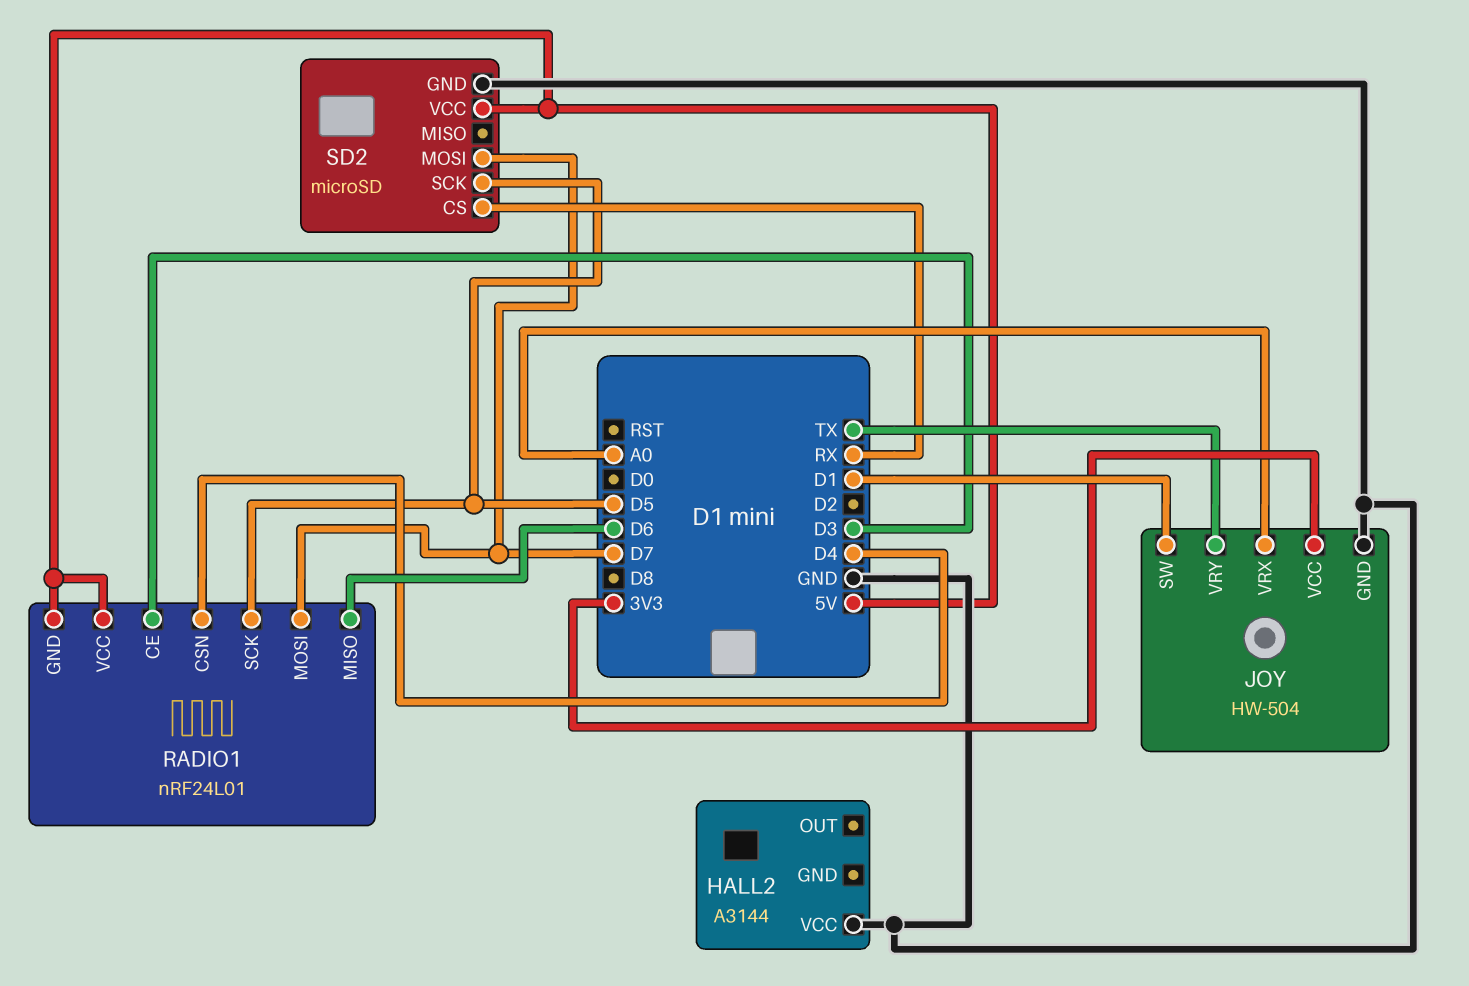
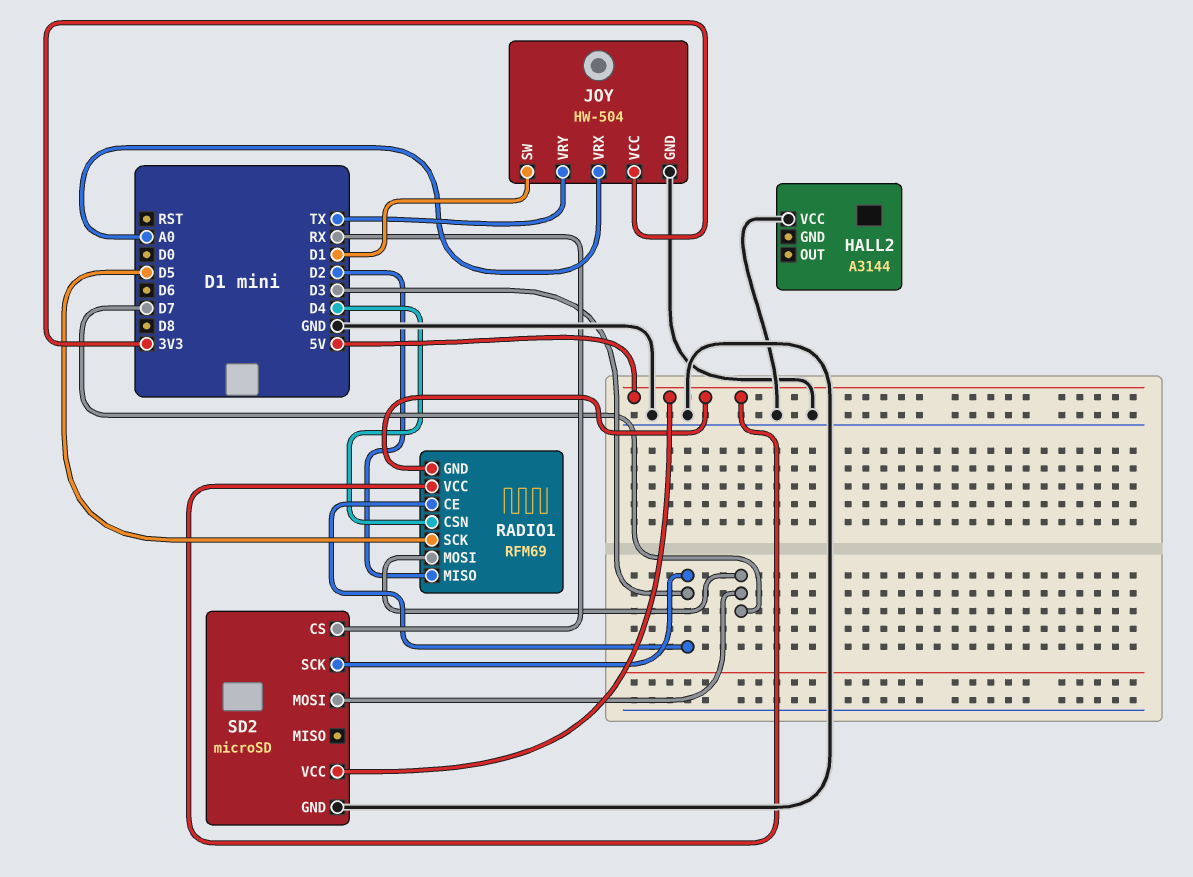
RADIO1: nRF24L01 -> RFM69
RADIO1 pin MISO: D6 -> D2
SD2 pin SCK: D5 -> D3

